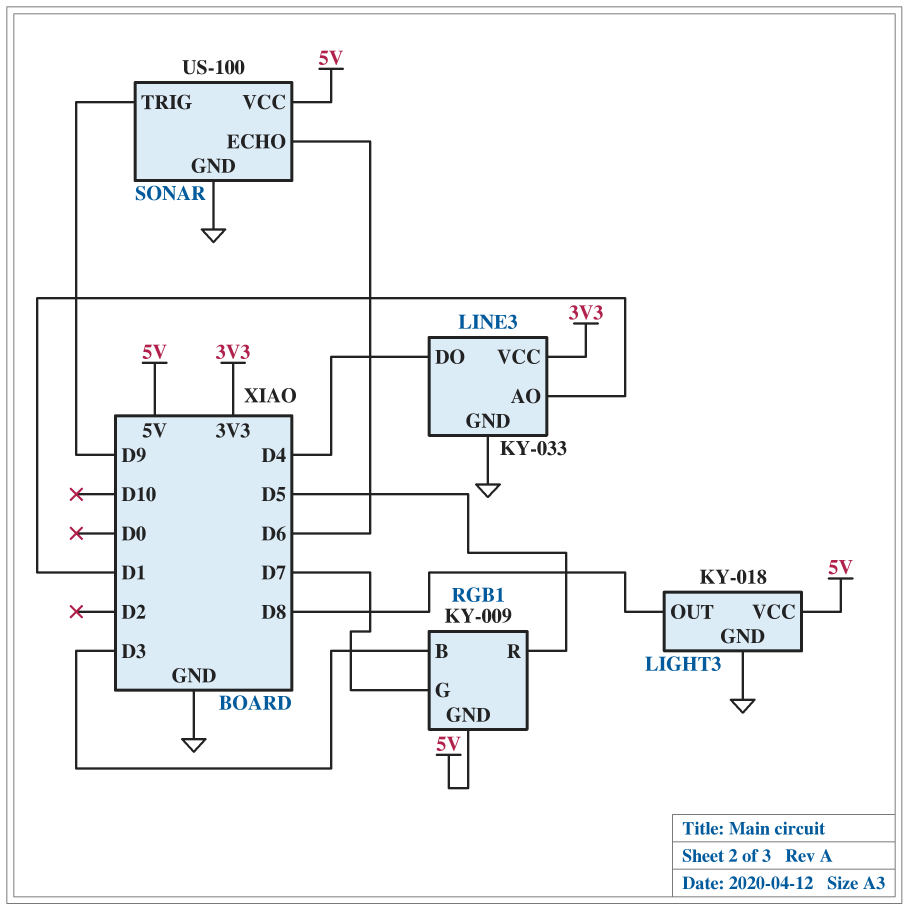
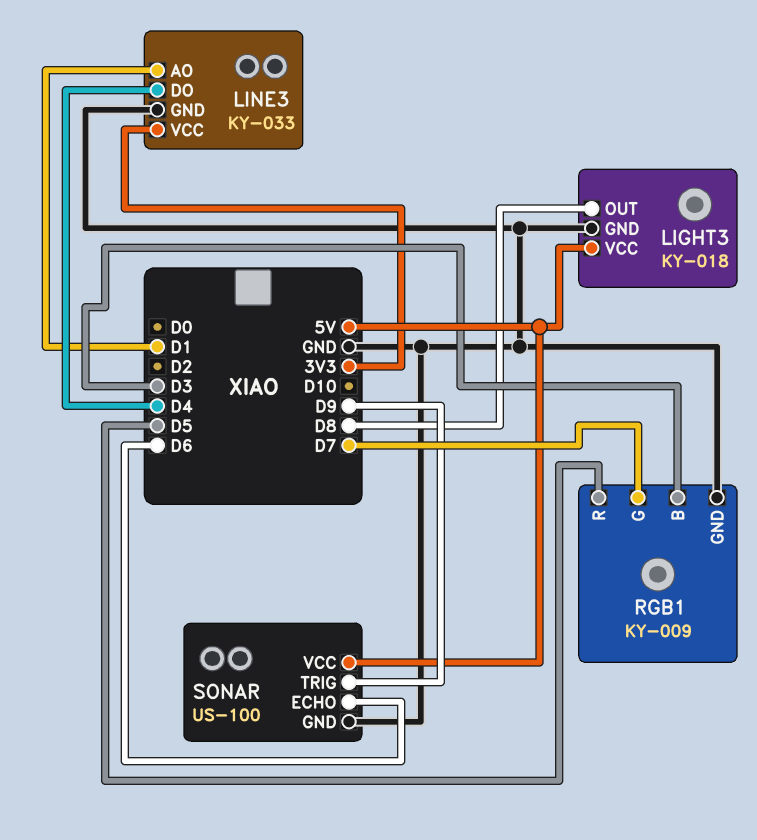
RGB1 pin GND: 5V -> GND

